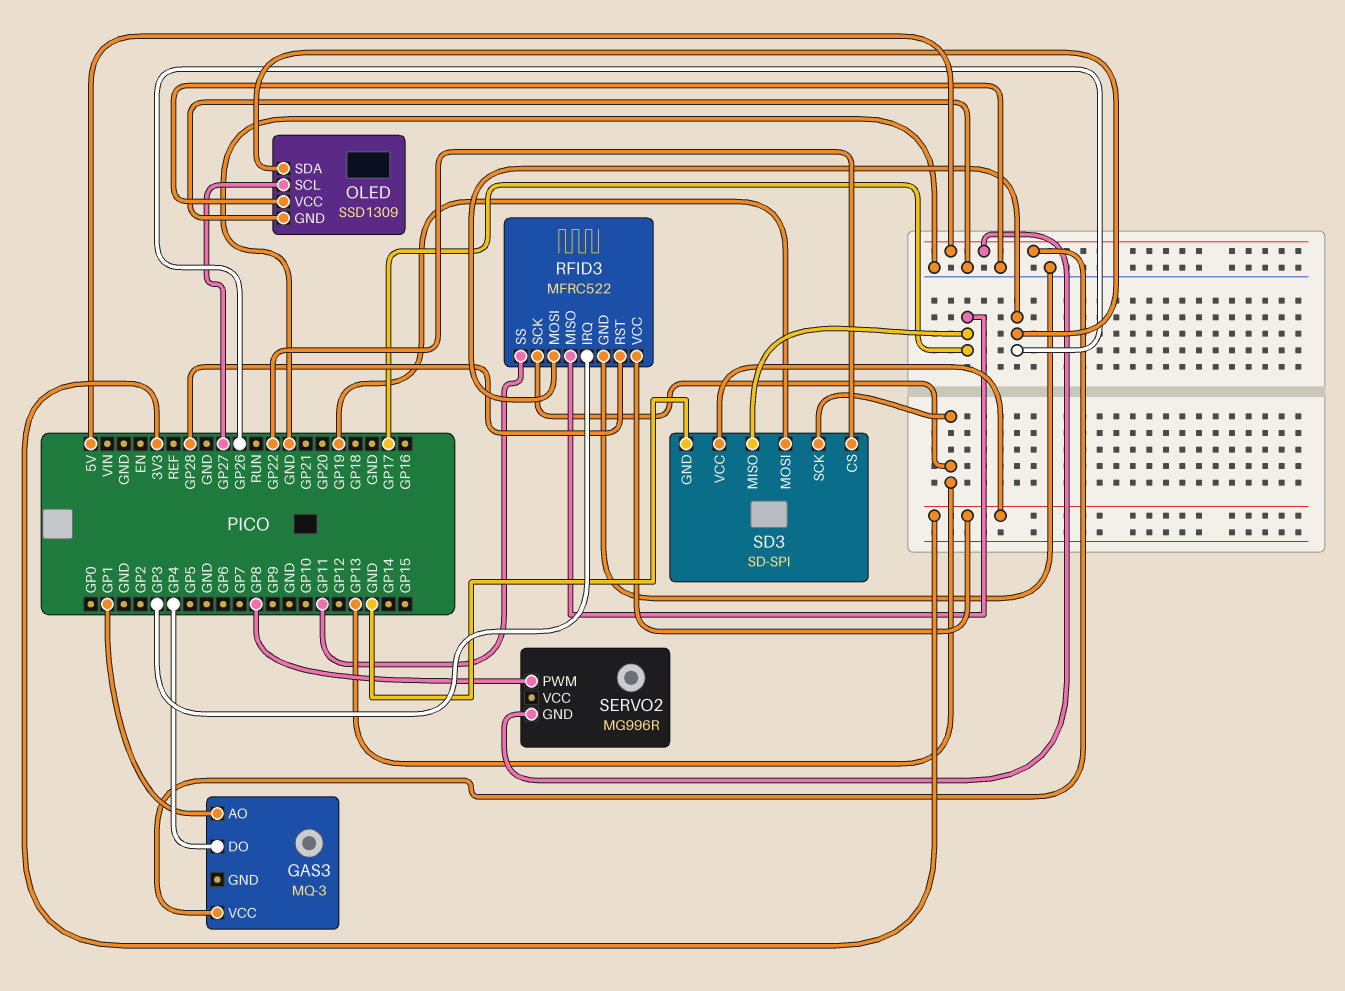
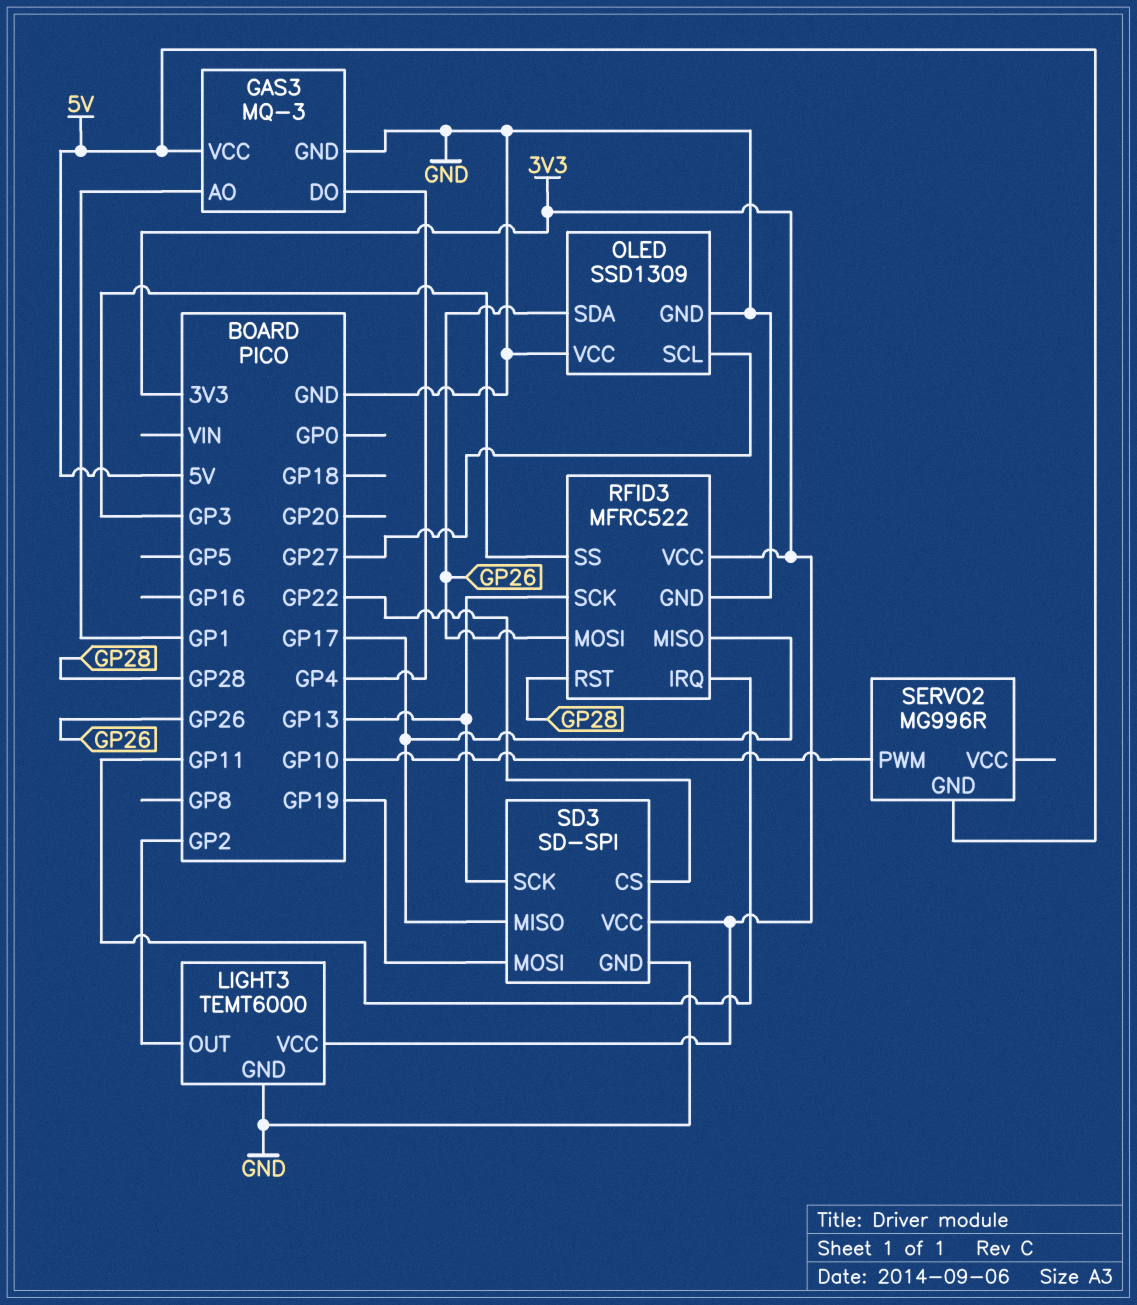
GAS3 pin GND: none -> GND
LIGHT3: none -> TEMT6000
LIGHT3 pin GND: none -> GND
LIGHT3 pin OUT: none -> GP2
LIGHT3 pin VCC: none -> 3V3
RFID3 pin IRQ: GP3 -> GP11
RFID3 pin SS: GP11 -> GP3
SERVO2 pin PWM: GP8 -> GP10

